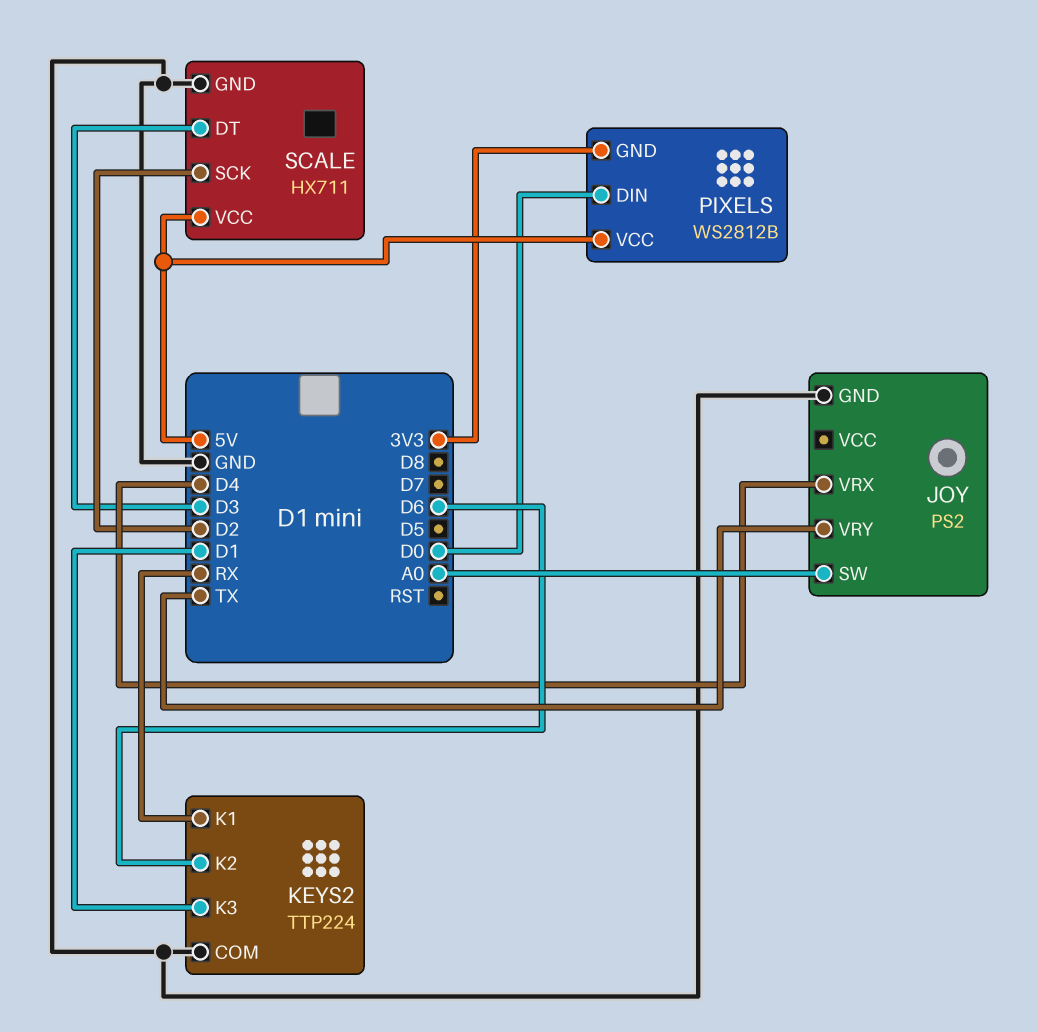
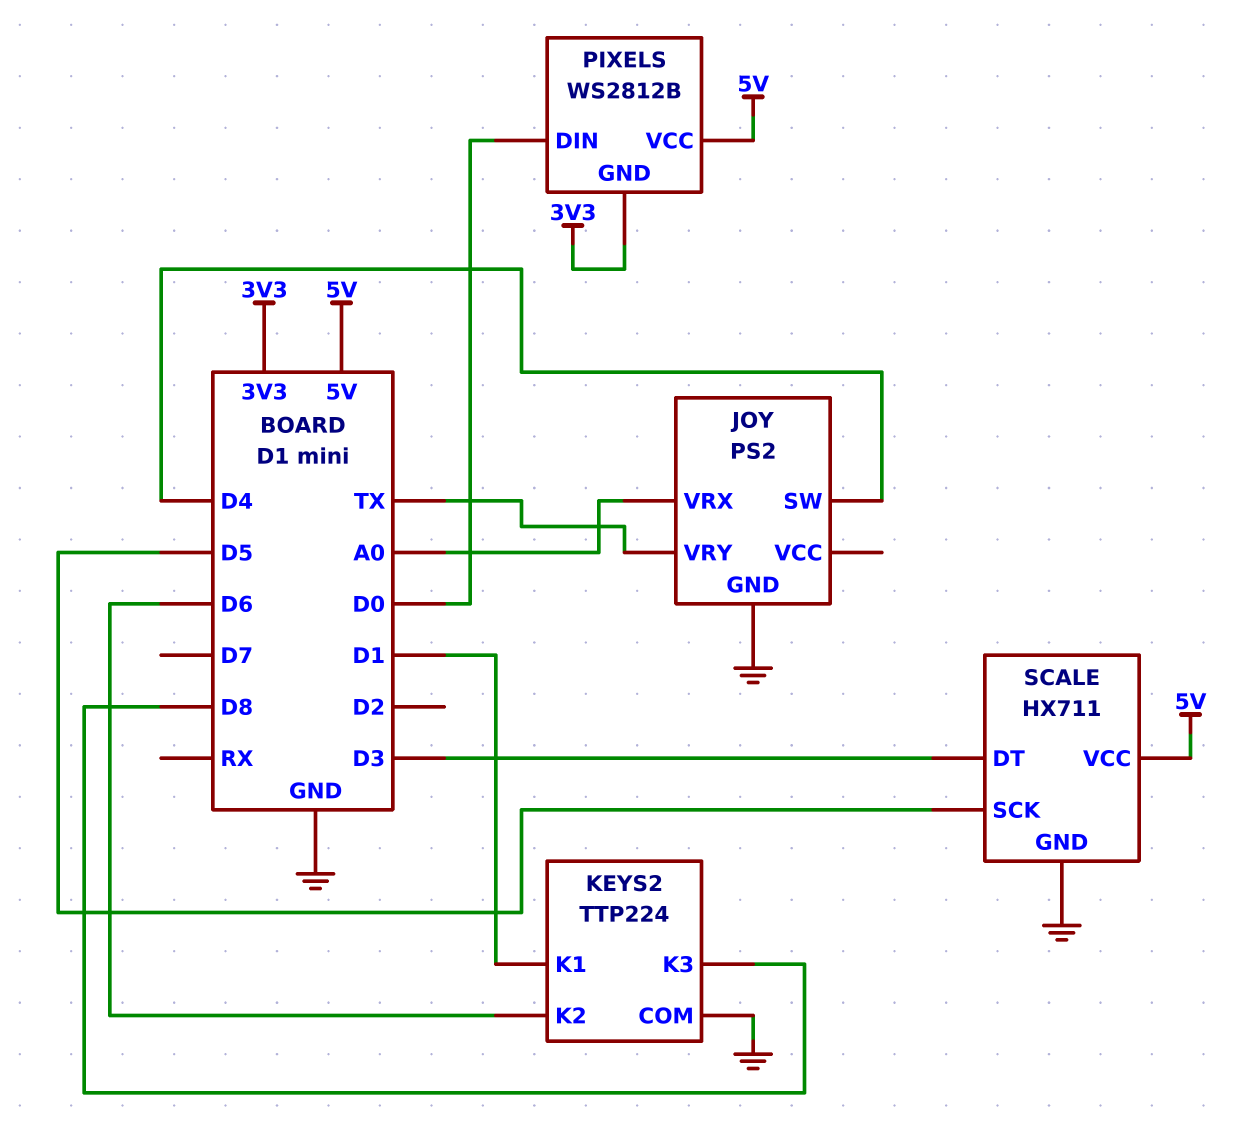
JOY pin SW: A0 -> D4
JOY pin VRX: D4 -> A0
KEYS2 pin K1: RX -> D1
KEYS2 pin K3: D1 -> D8
SCALE pin SCK: D2 -> D5

